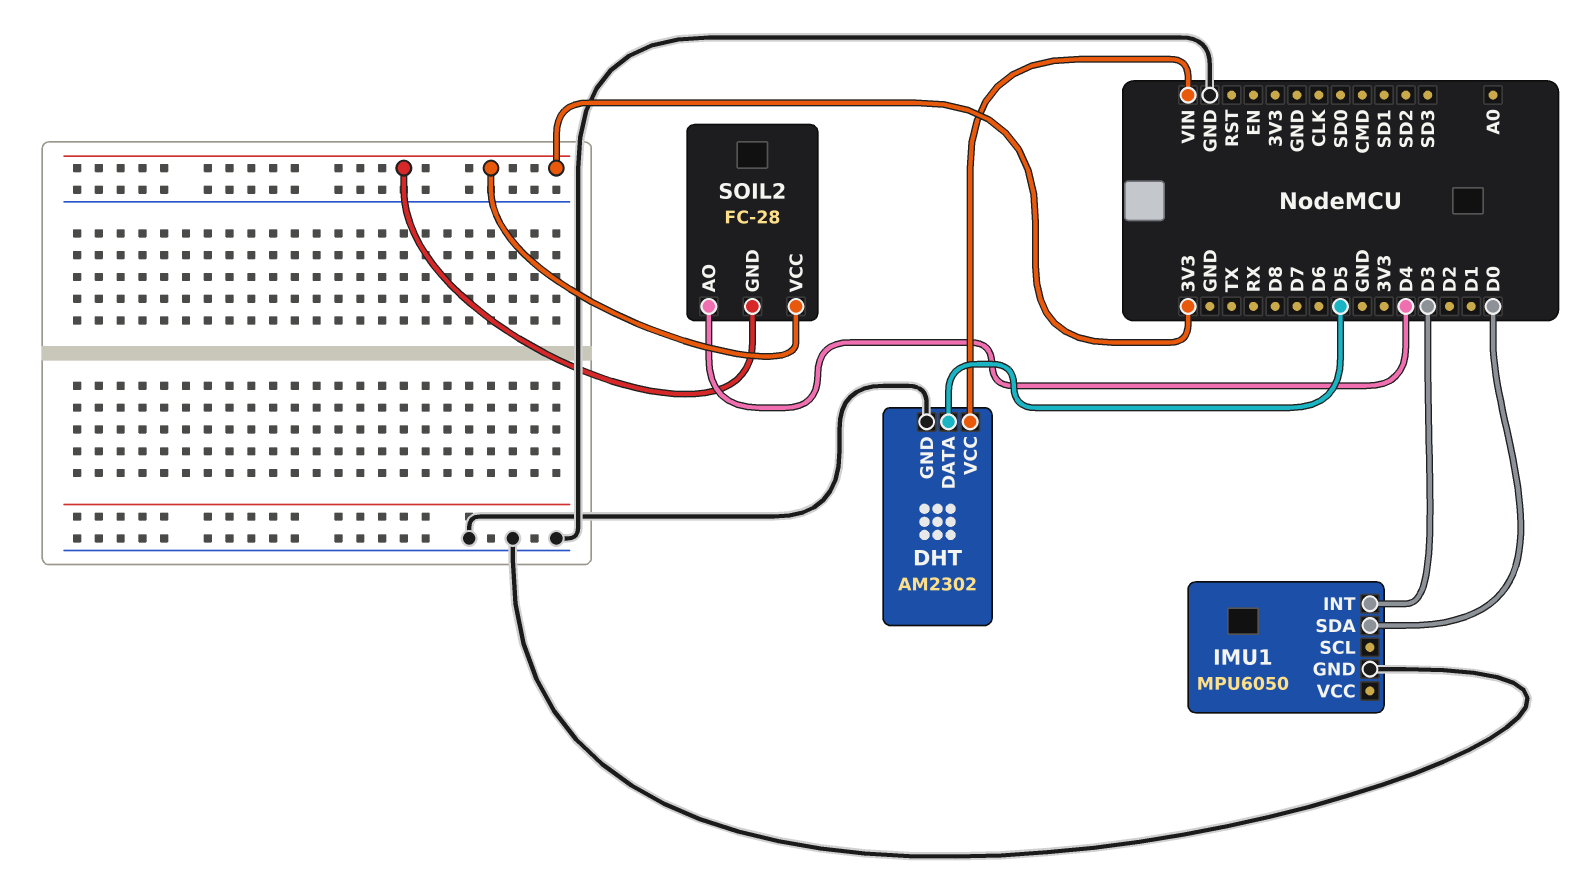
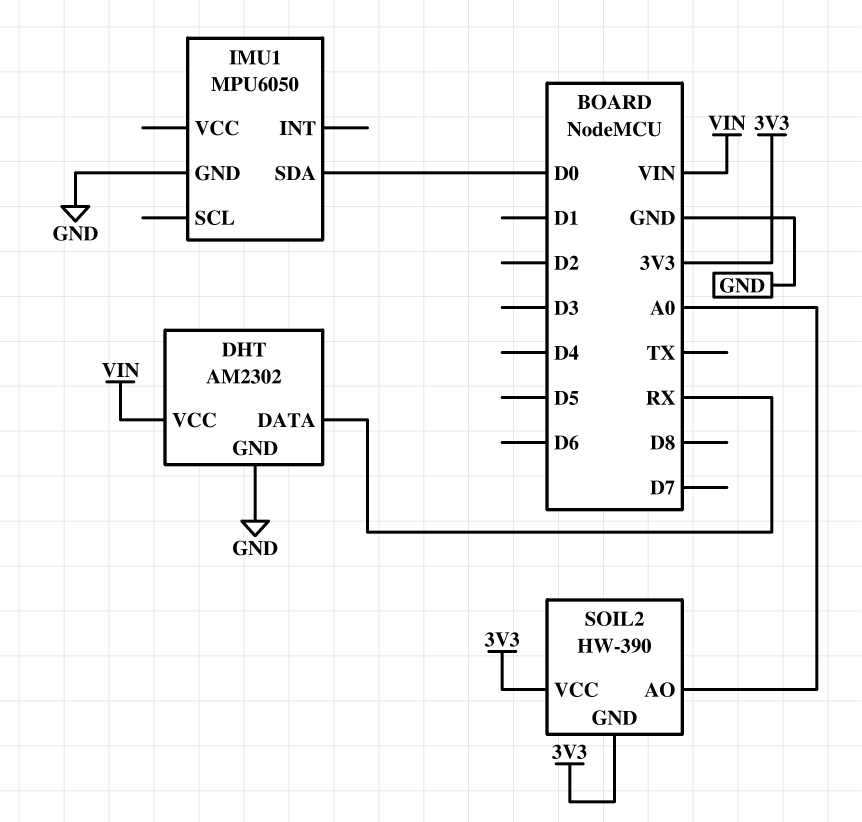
DHT pin DATA: D5 -> RX
IMU1 pin INT: D3 -> none
SOIL2: FC-28 -> HW-390
SOIL2 pin AO: D4 -> A0

